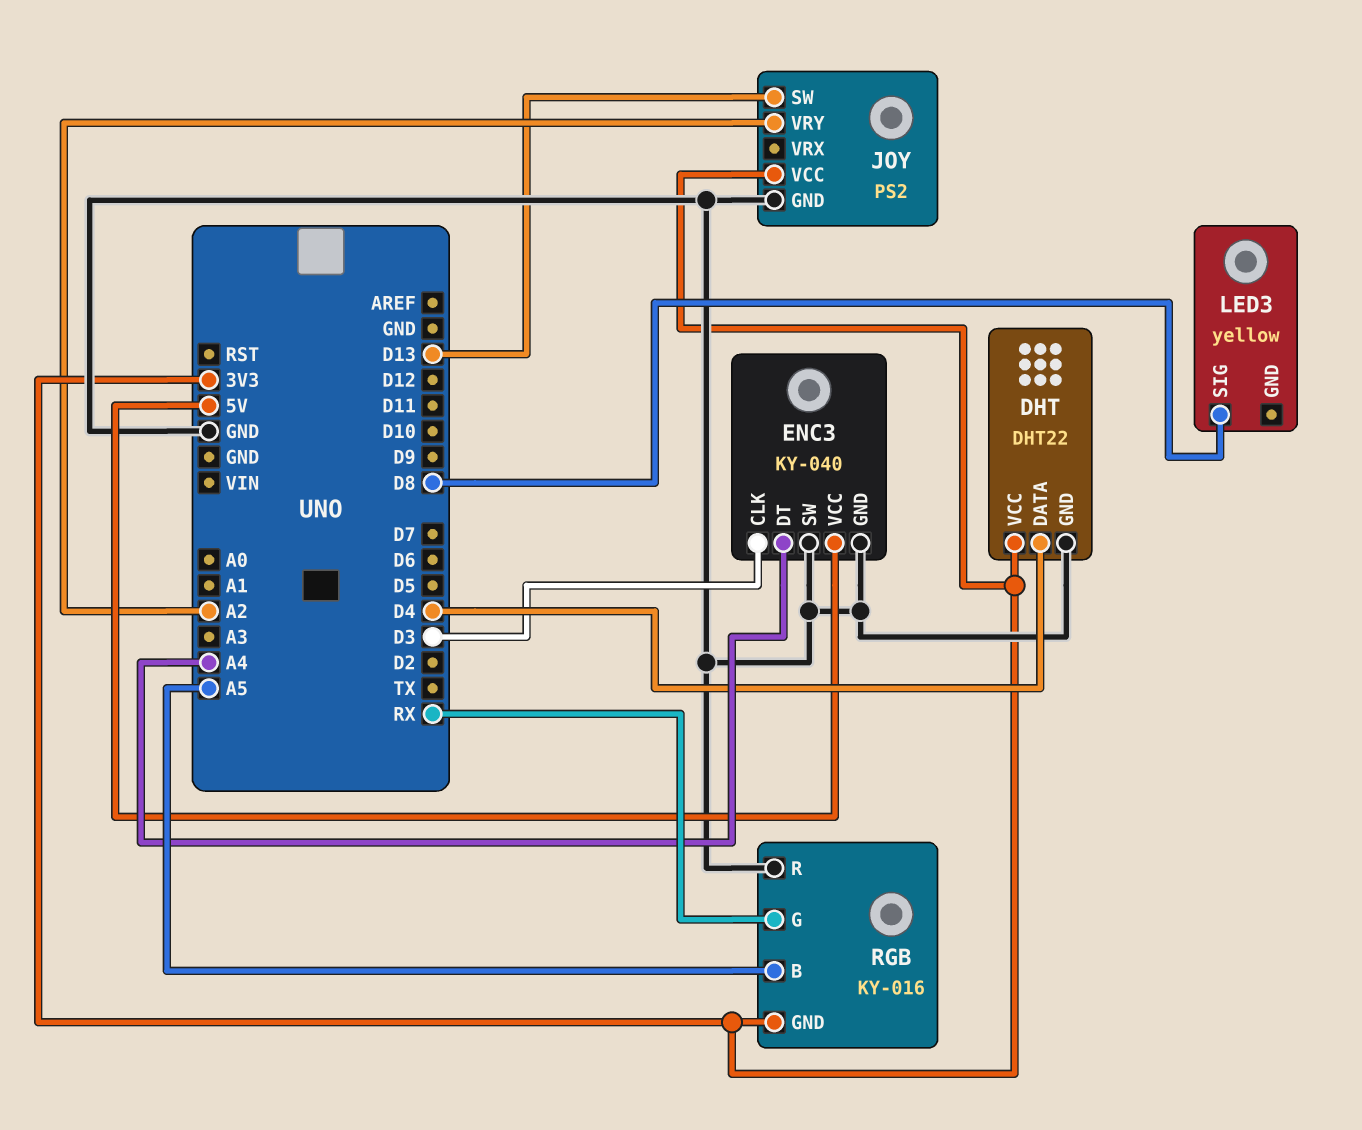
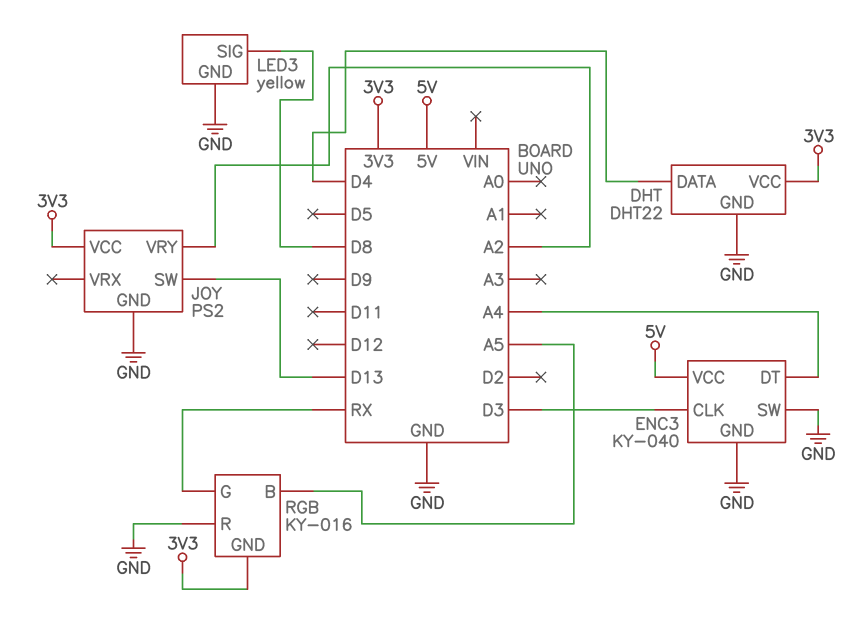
LED3 pin GND: none -> GND

